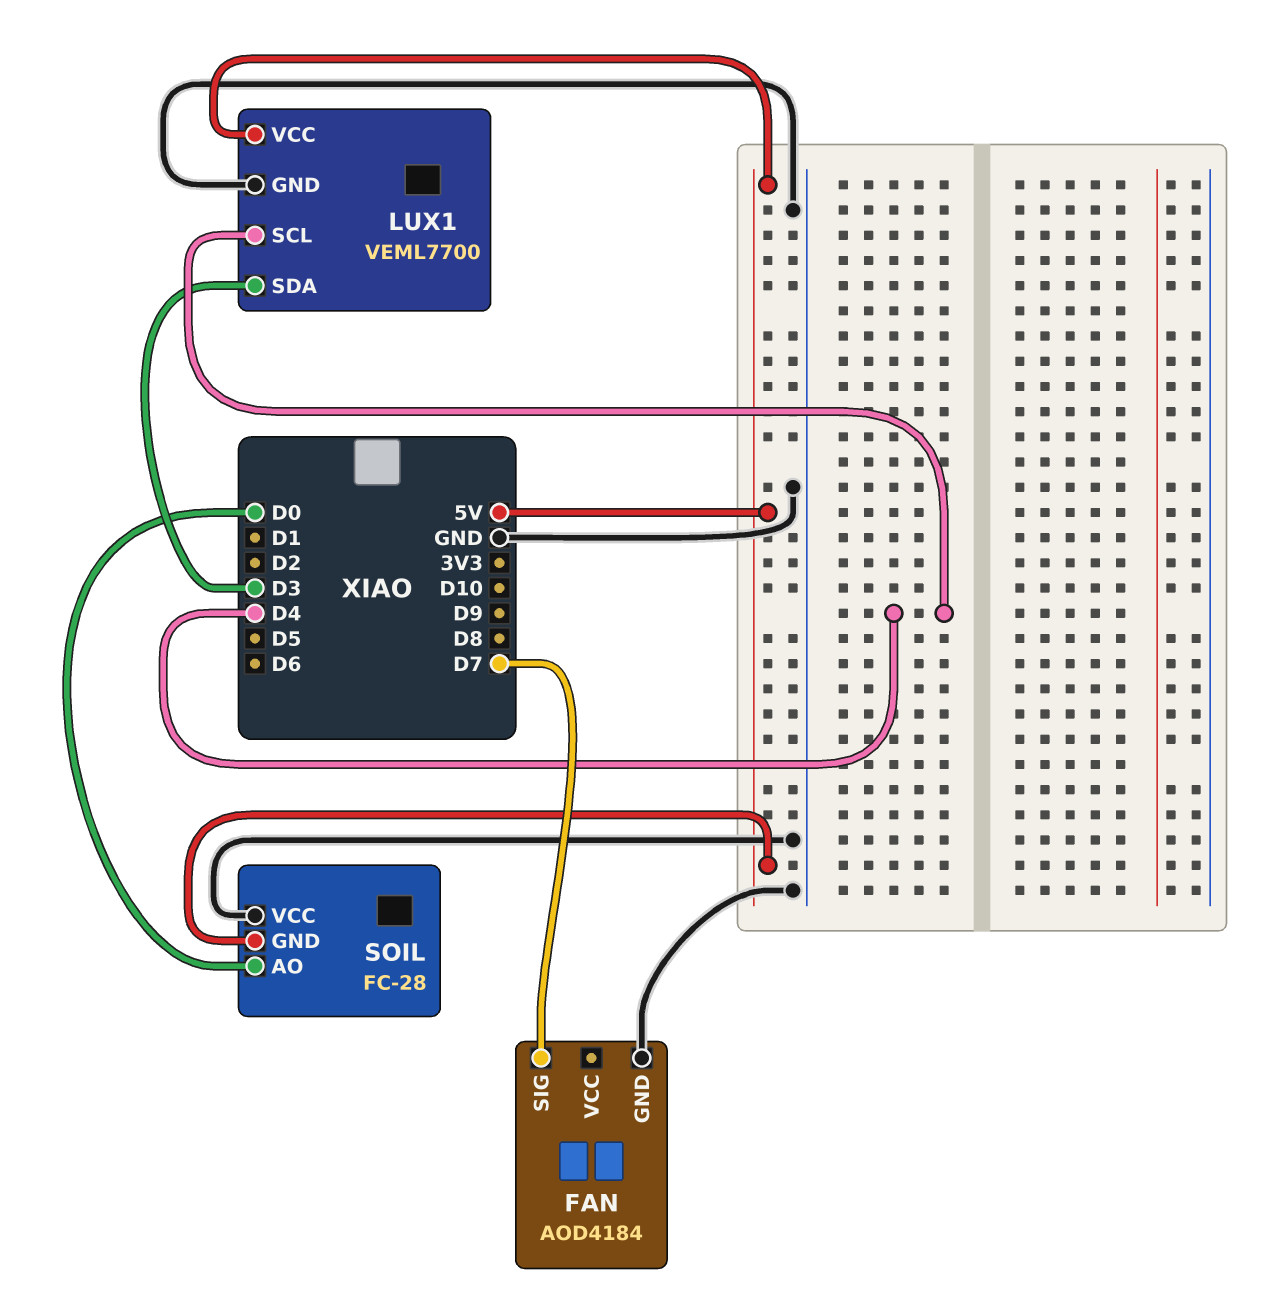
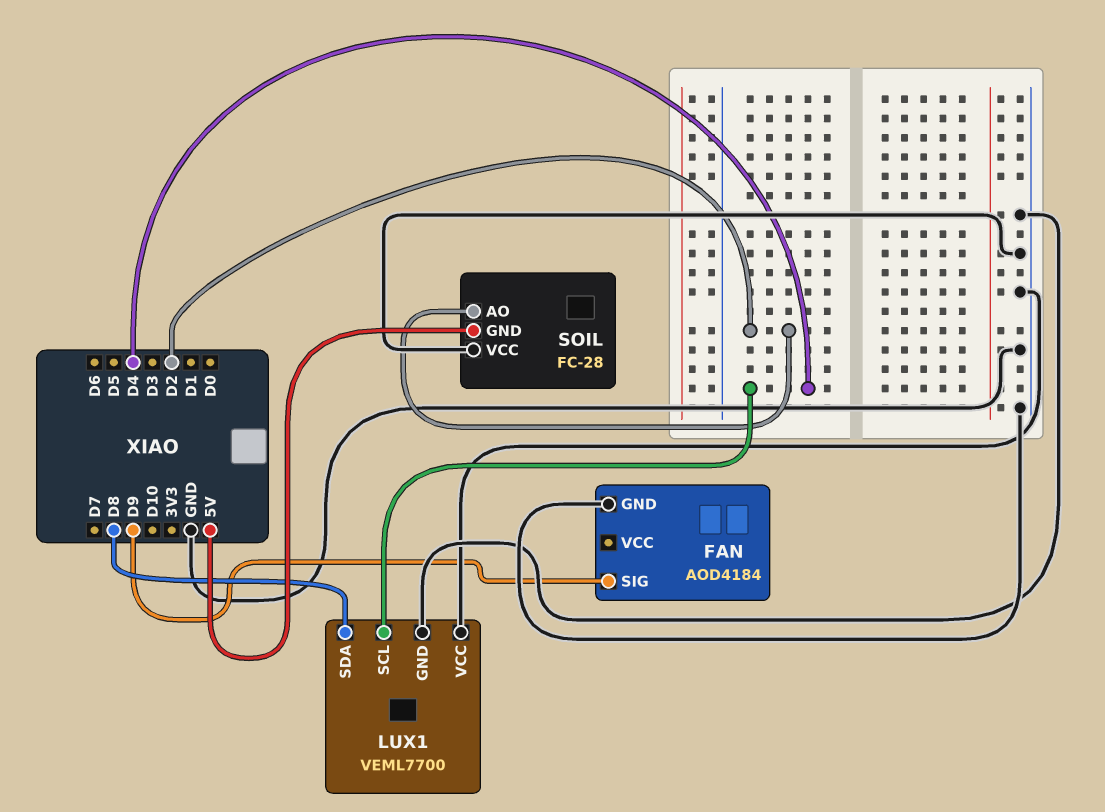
FAN pin SIG: D7 -> D9
LUX1 pin SDA: D3 -> D8
LUX1 pin VCC: 5V -> GND
SOIL pin AO: D0 -> D2

